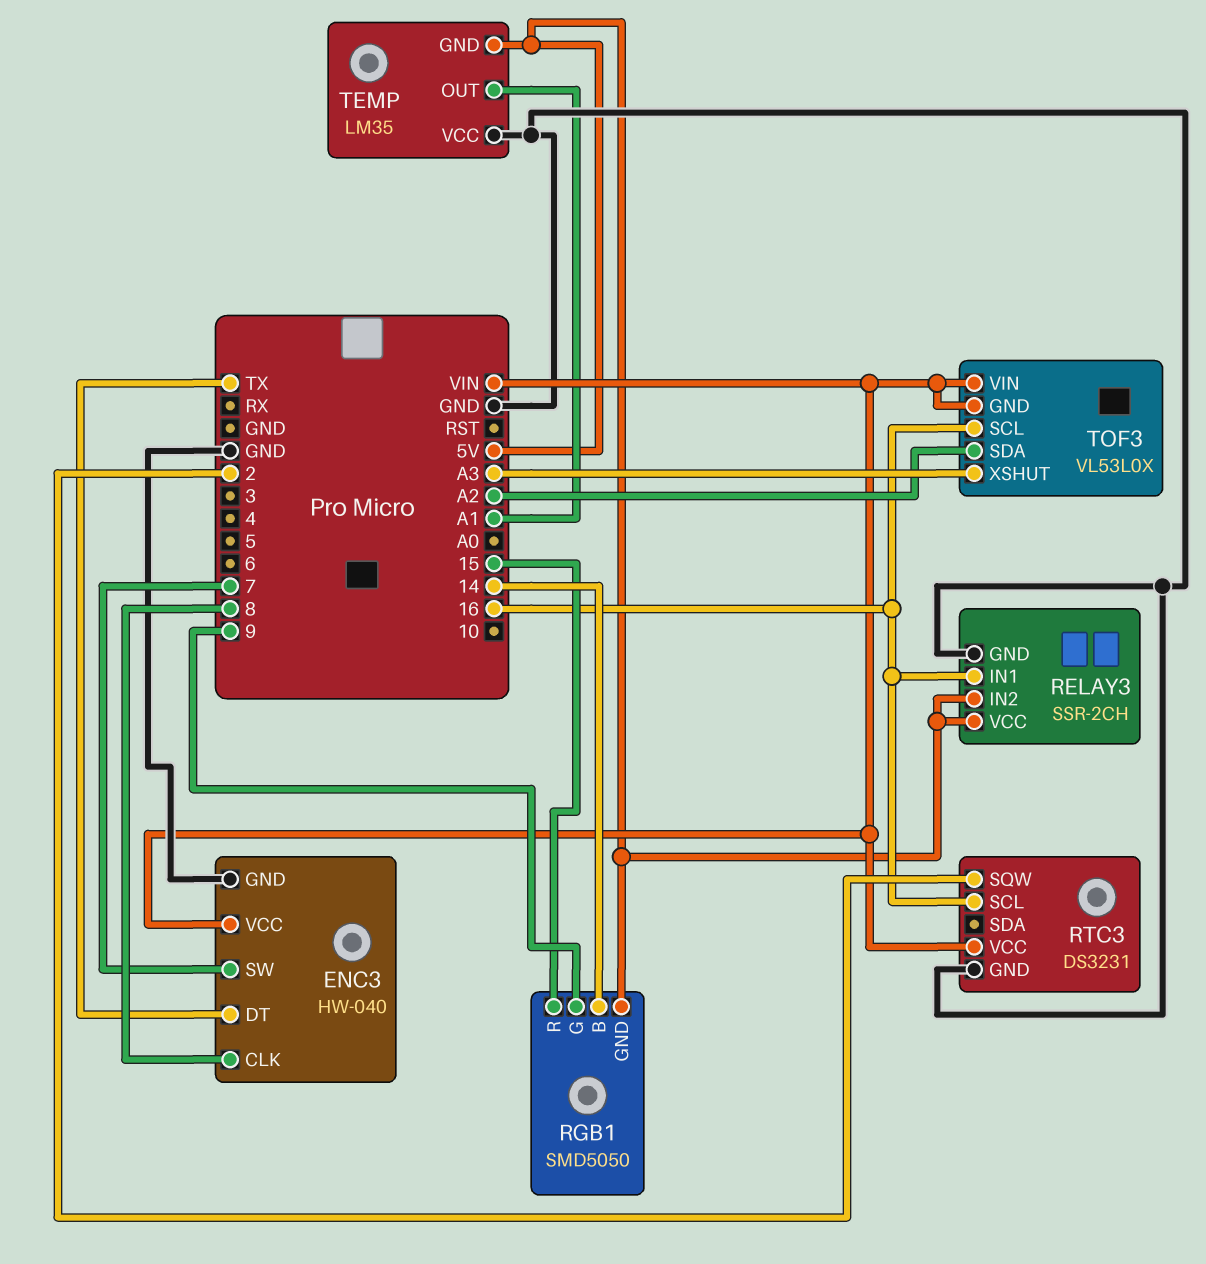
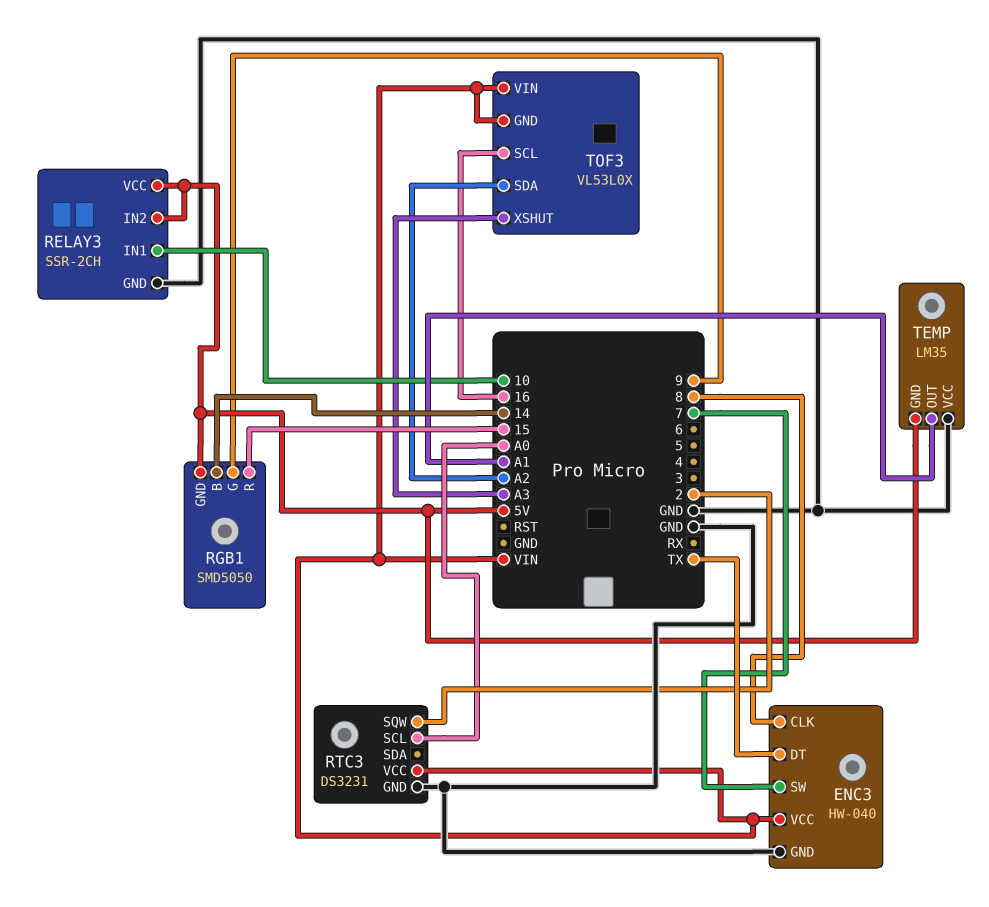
RELAY3 pin IN1: 16 -> 10
RTC3 pin SCL: 16 -> A0

